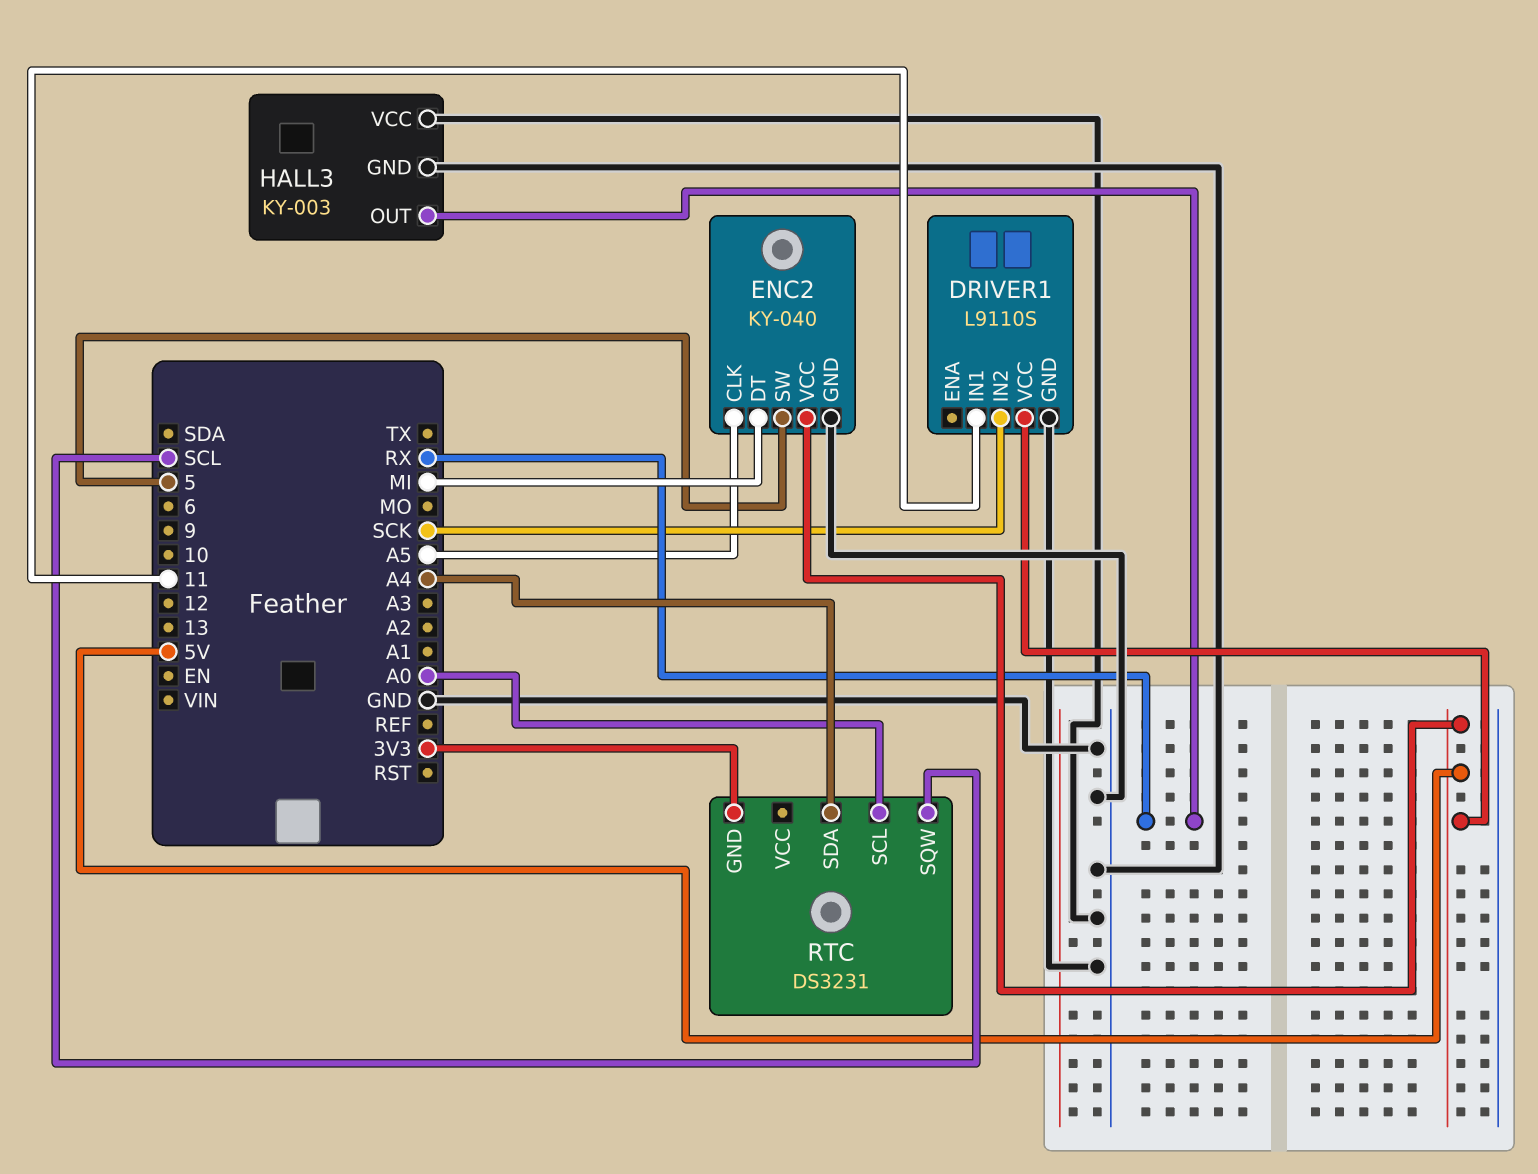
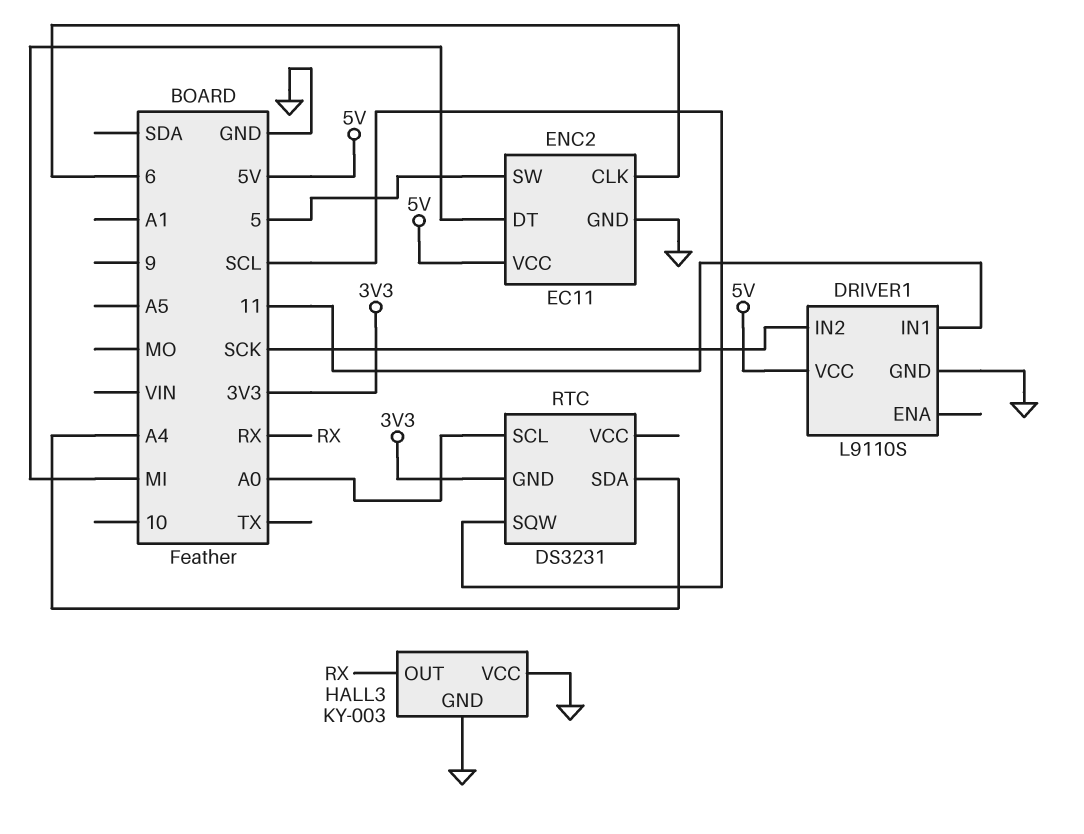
ENC2: KY-040 -> EC11
ENC2 pin CLK: A5 -> 6

